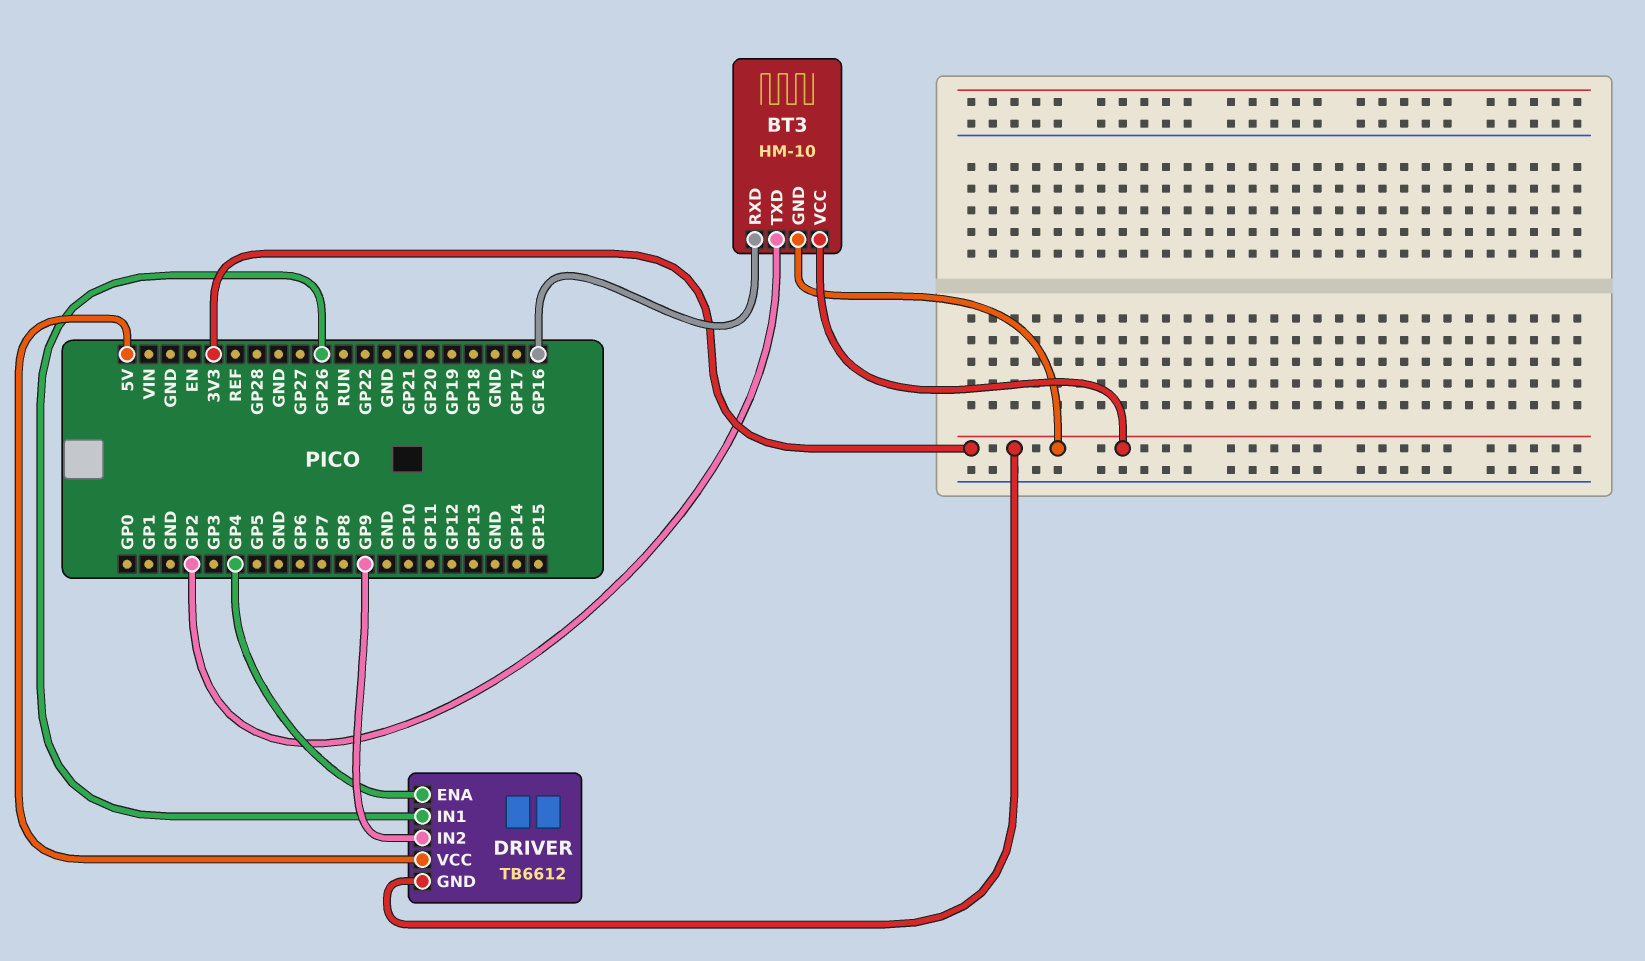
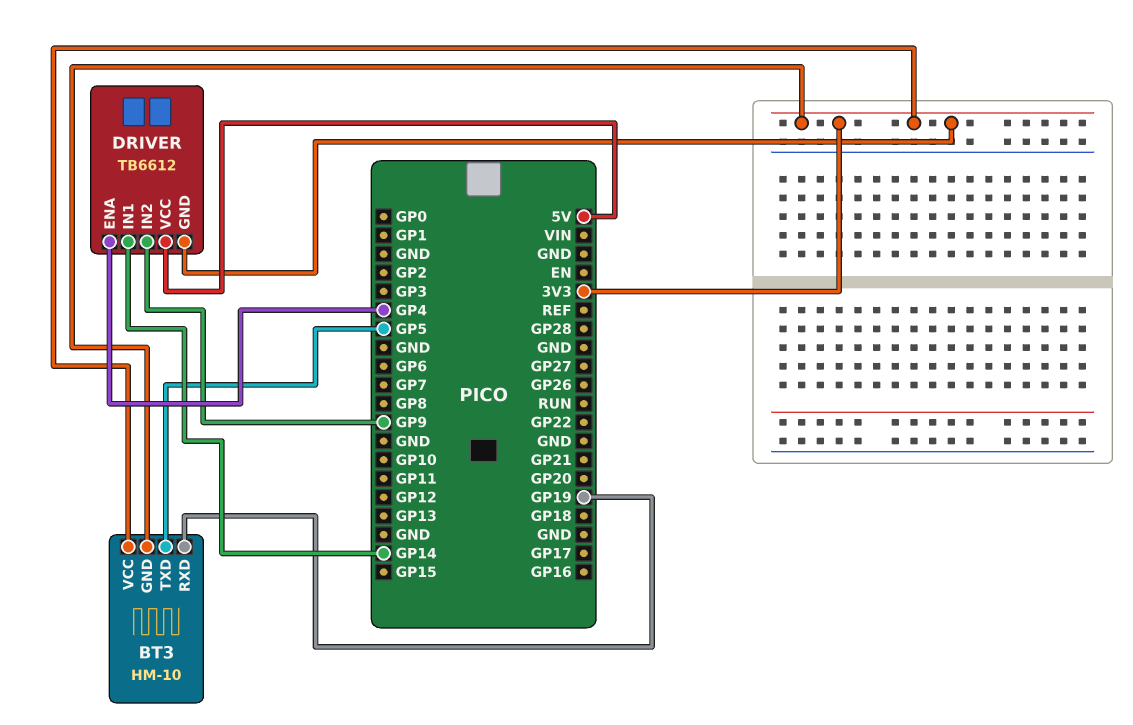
BT3 pin RXD: GP16 -> GP19
BT3 pin TXD: GP2 -> GP5
DRIVER pin IN1: GP26 -> GP14

